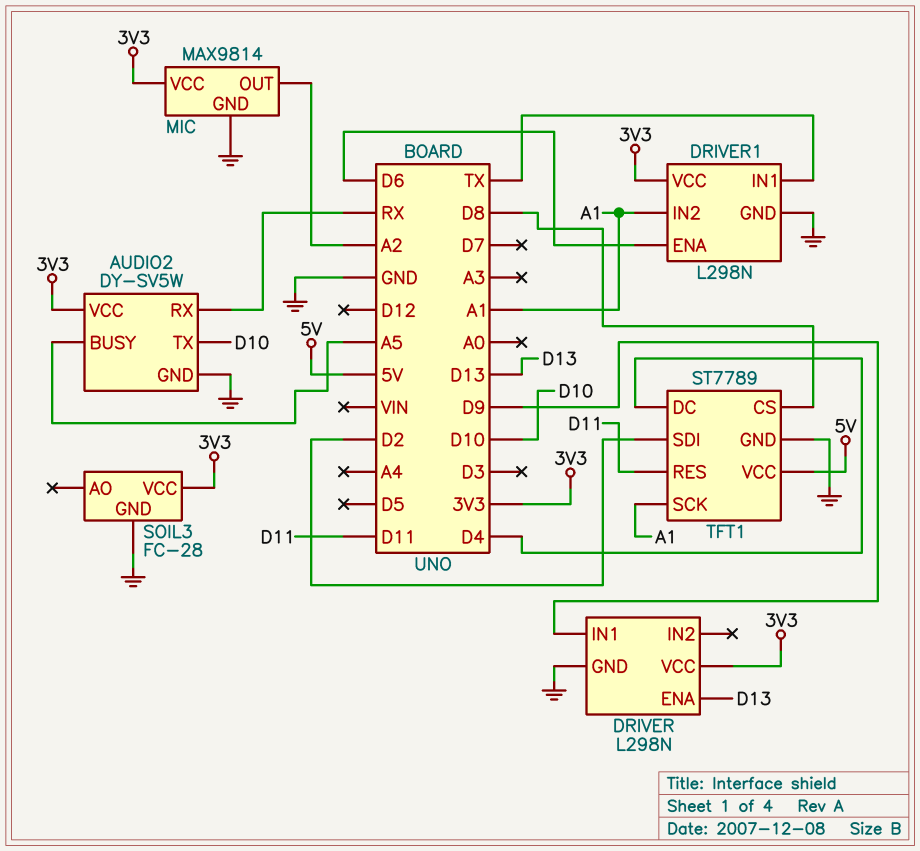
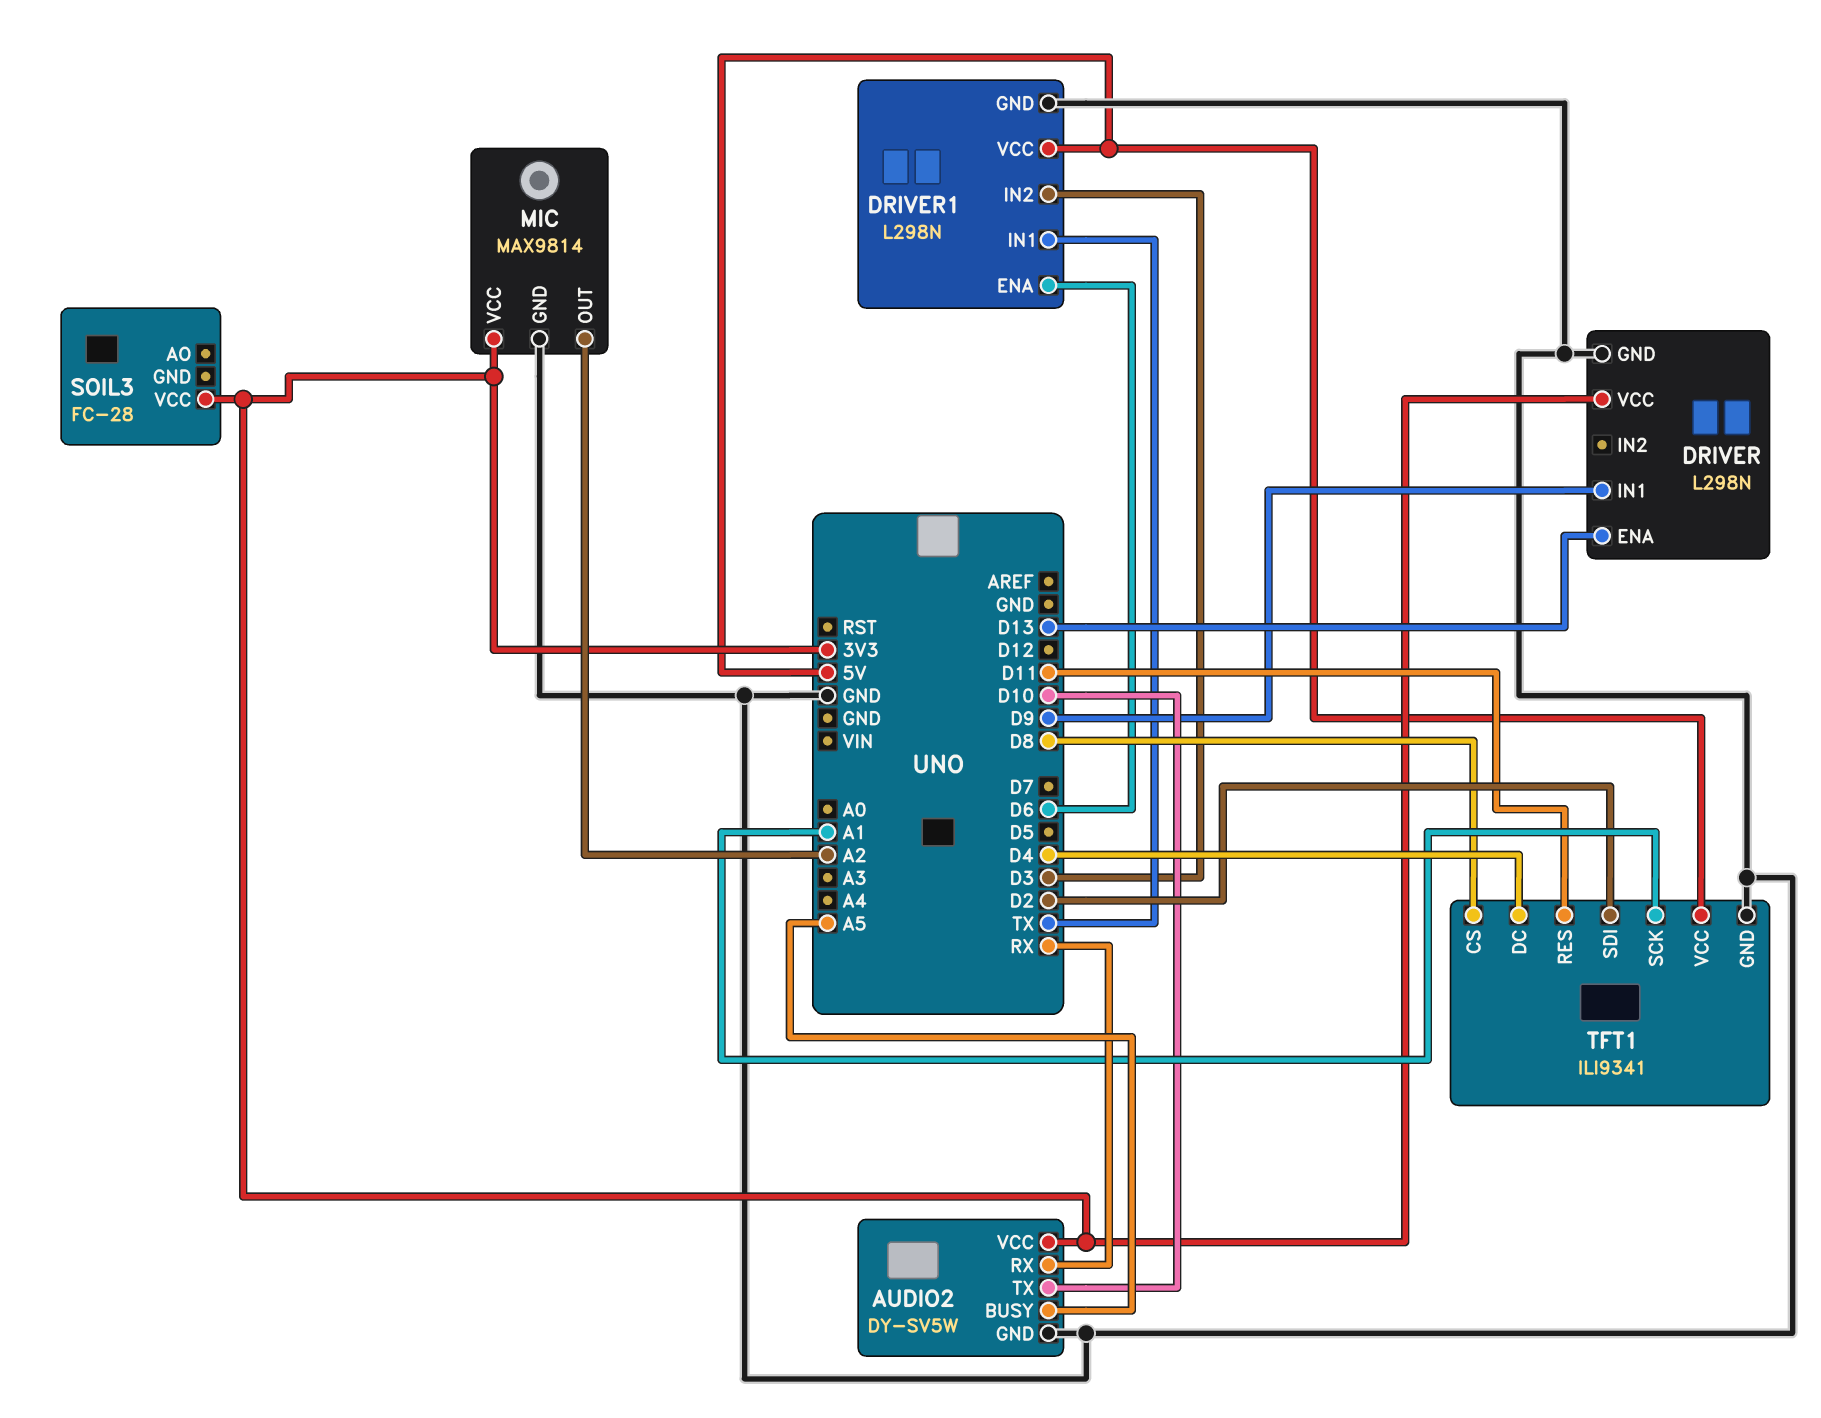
DRIVER1 pin IN2: A1 -> D3
DRIVER1 pin VCC: 3V3 -> 5V
SOIL3 pin GND: GND -> none
TFT1: ST7789 -> ILI9341

